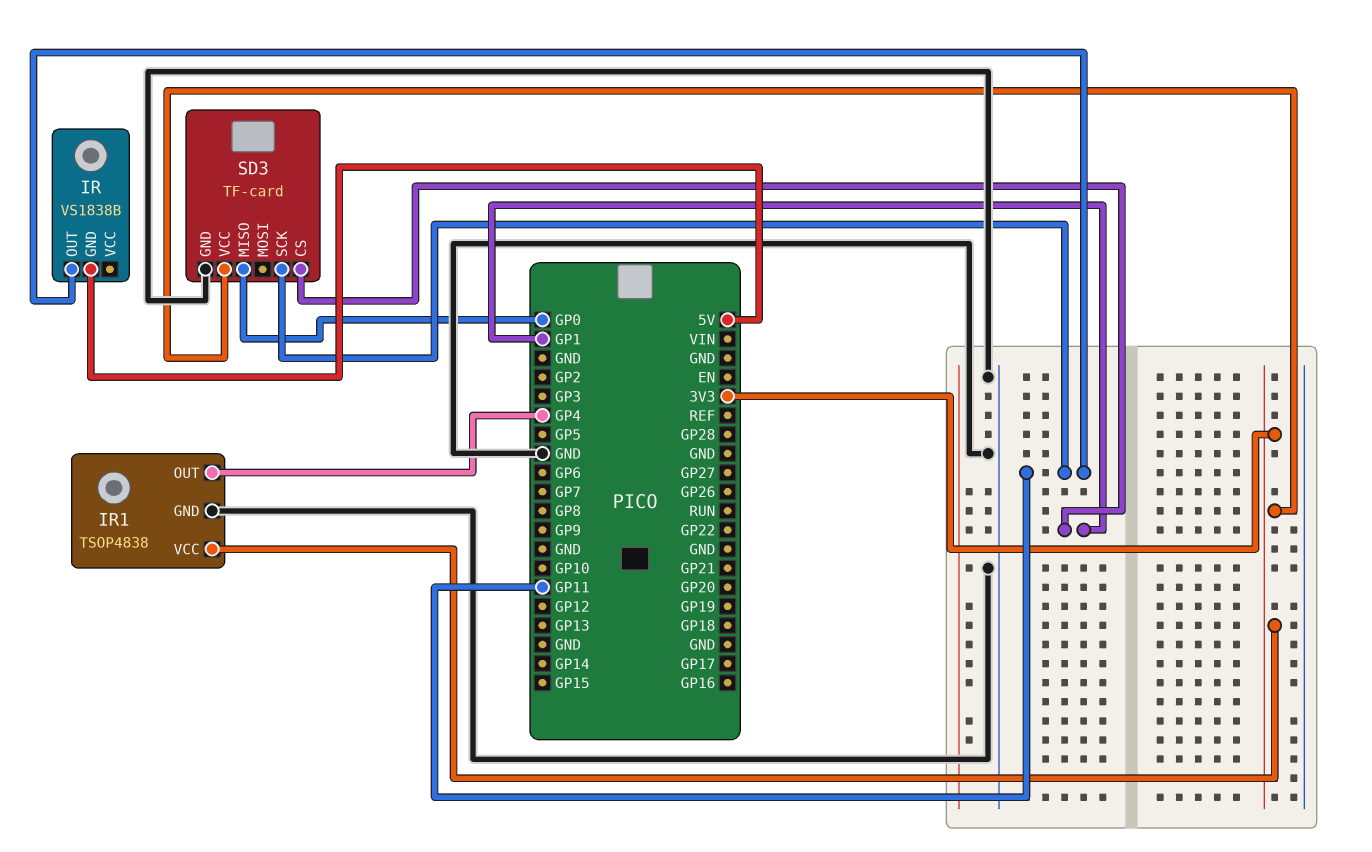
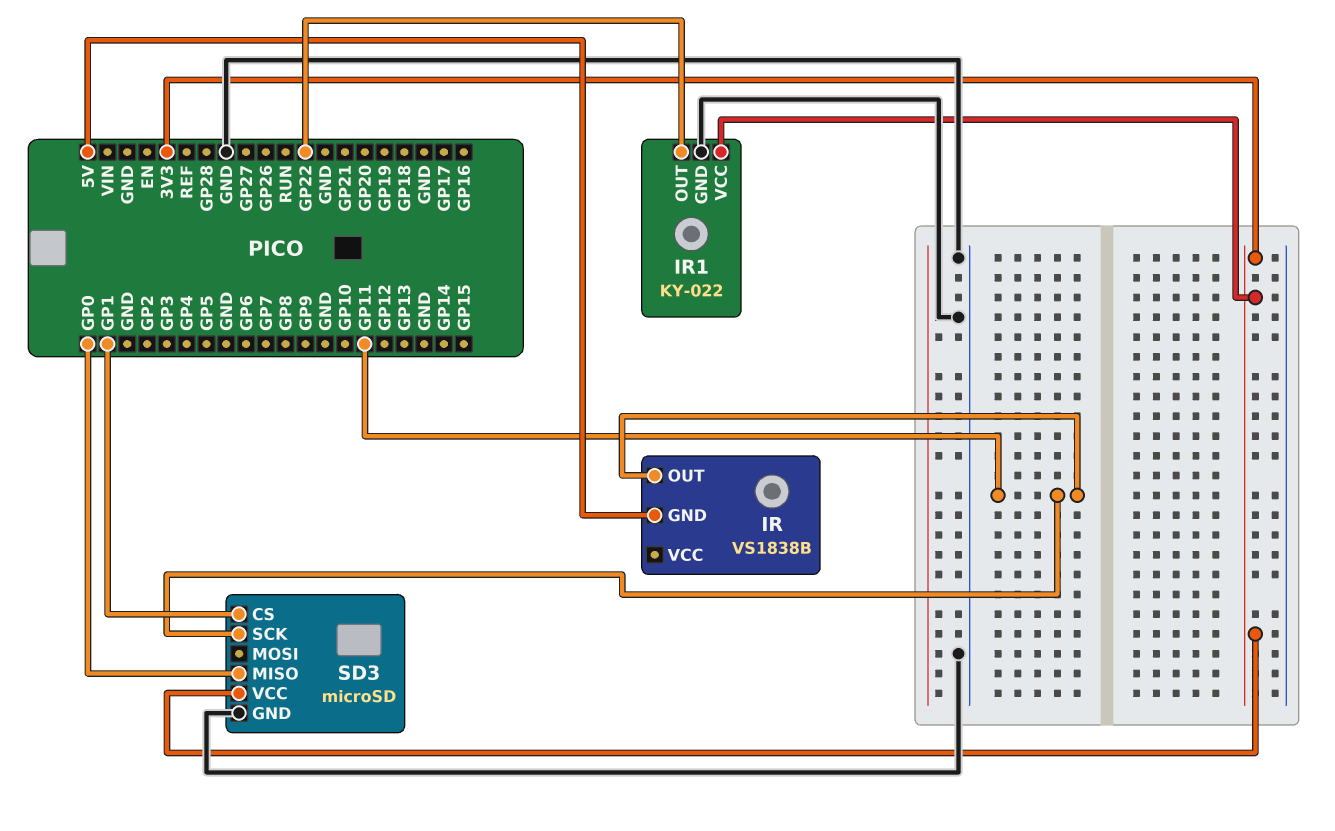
IR1: TSOP4838 -> KY-022
IR1 pin OUT: GP4 -> GP22
SD3: TF-card -> microSD

